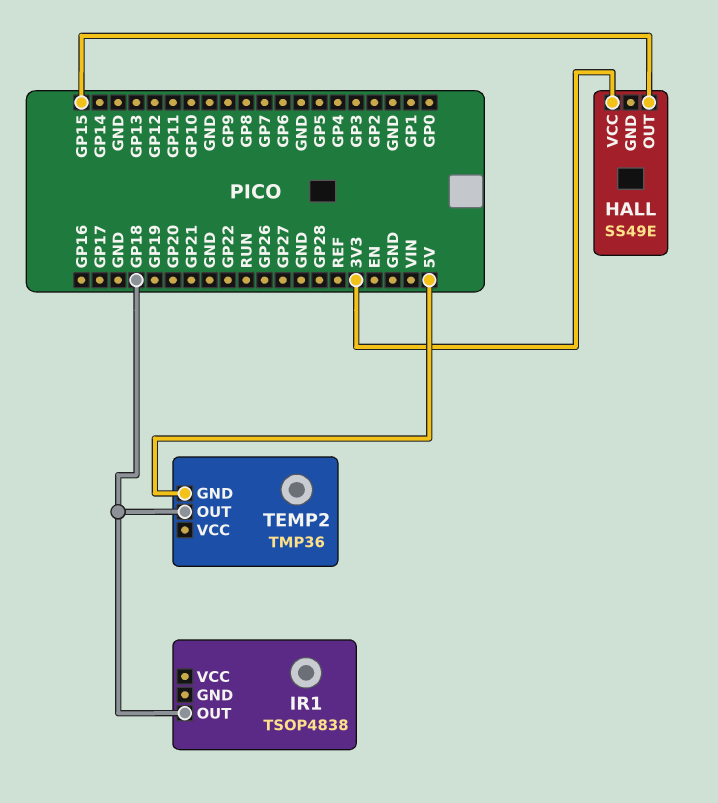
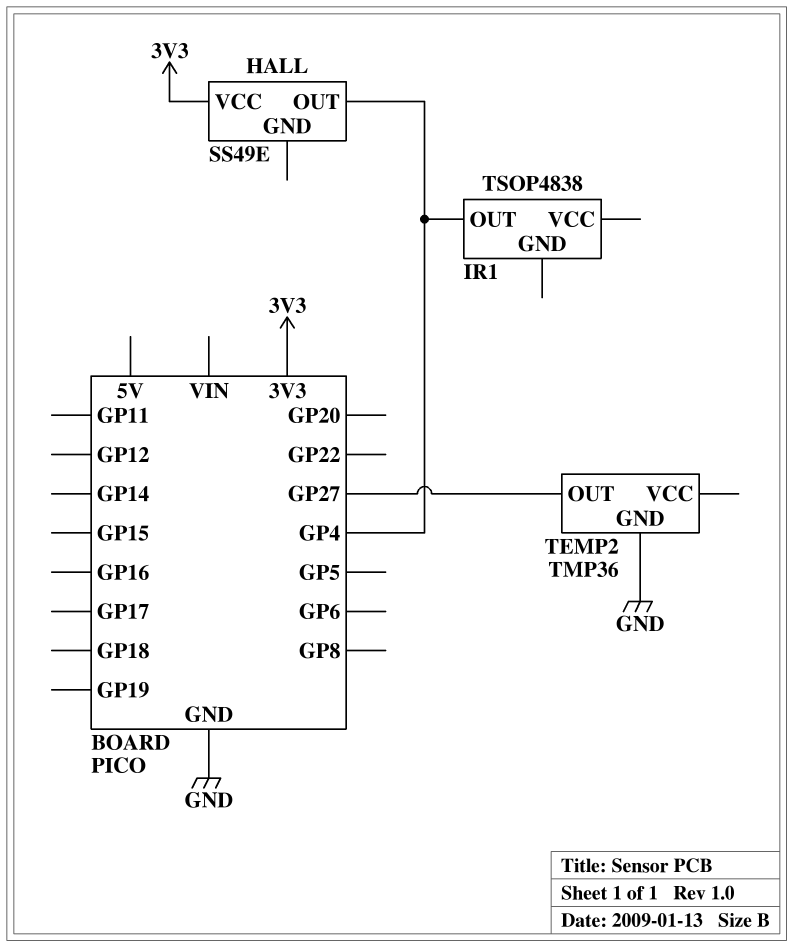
HALL pin OUT: GP15 -> GP4
IR1 pin OUT: GP18 -> GP4
TEMP2 pin GND: 5V -> GND
TEMP2 pin OUT: GP18 -> GP27

